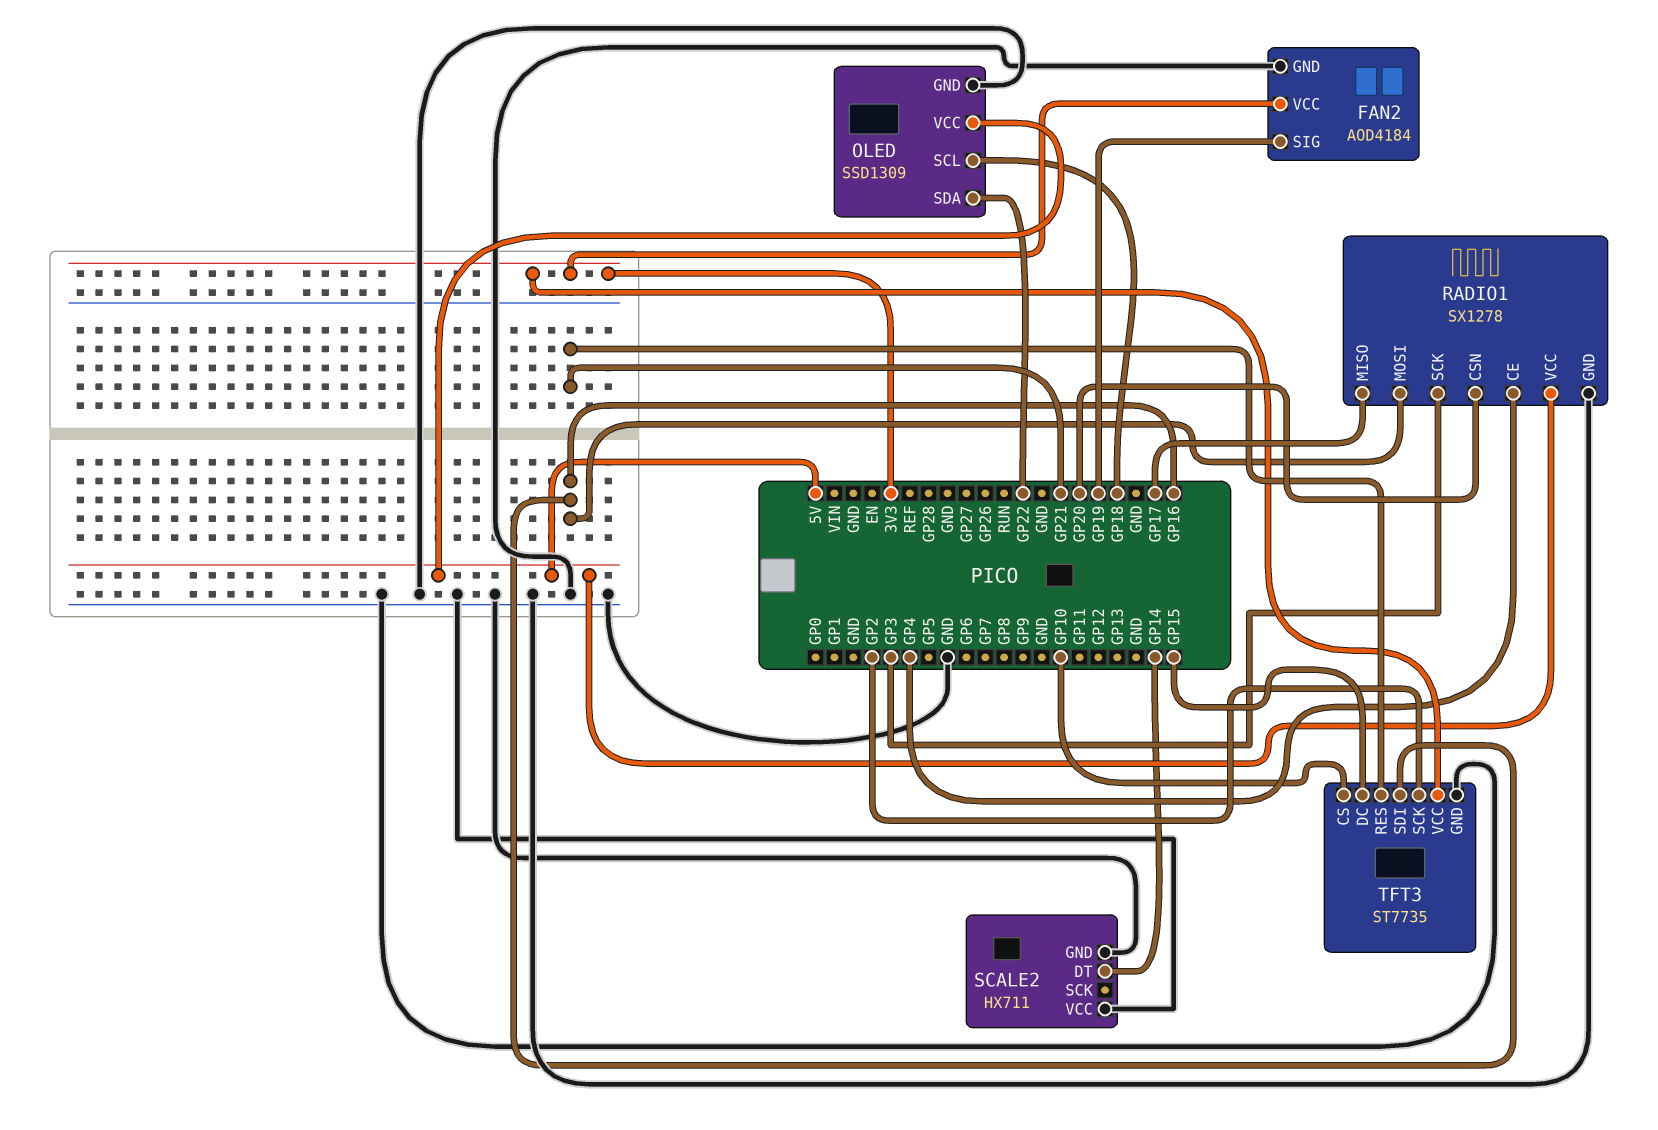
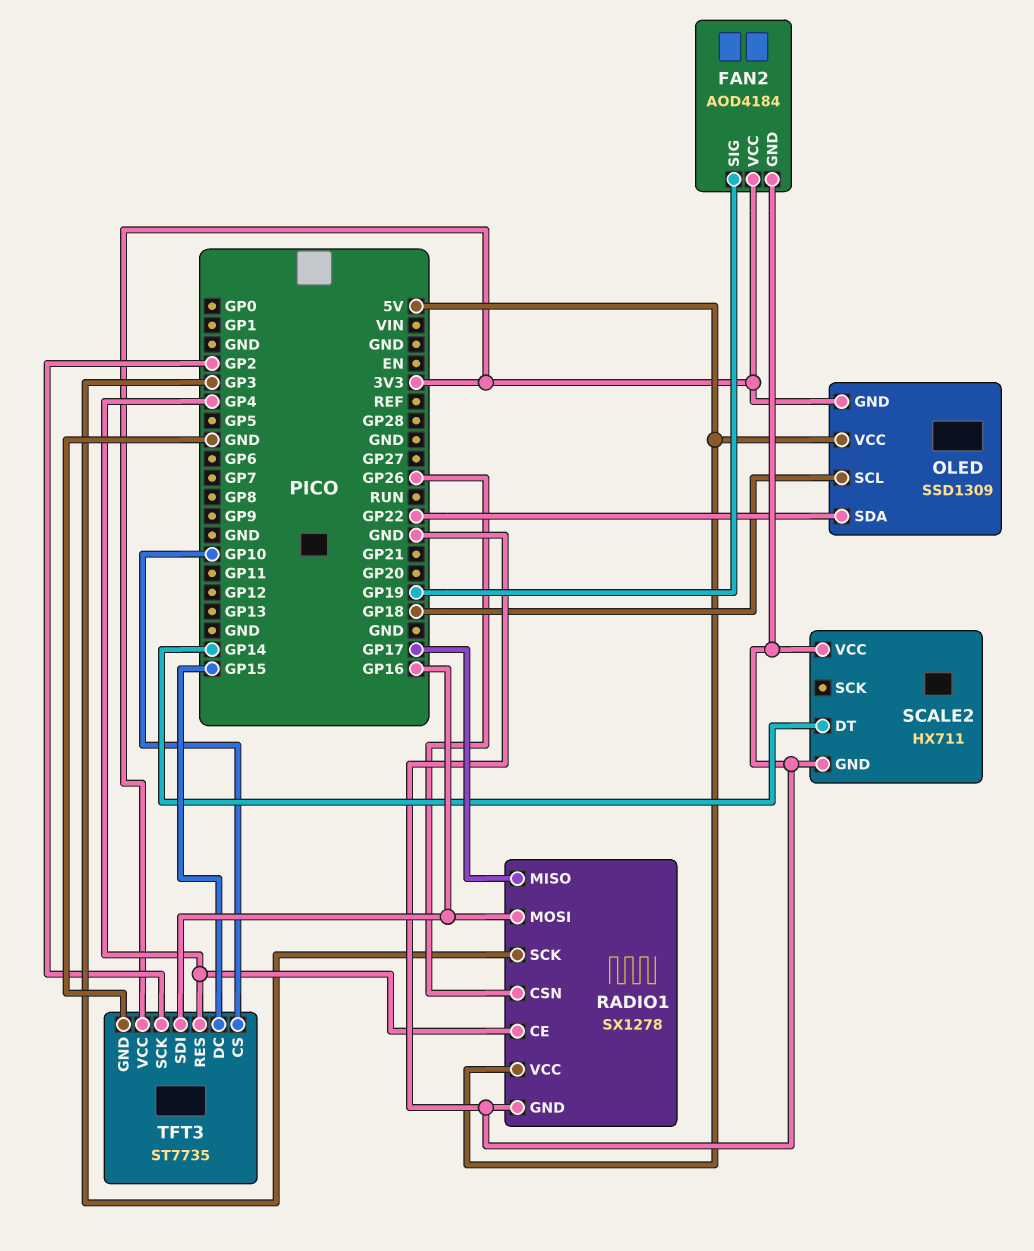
OLED pin GND: GND -> 3V3
RADIO1 pin CSN: GP20 -> GP26
TFT3 pin RES: GP21 -> GP4

